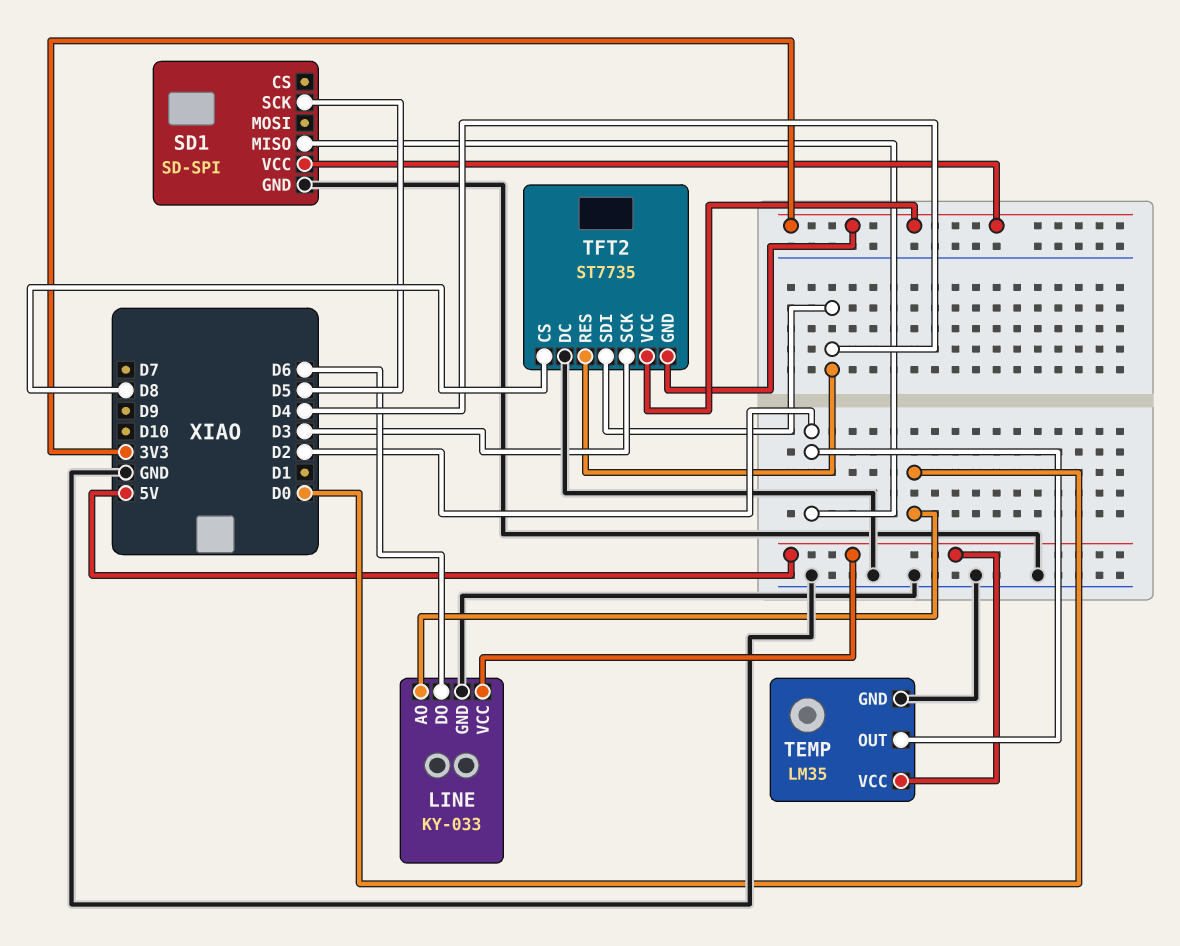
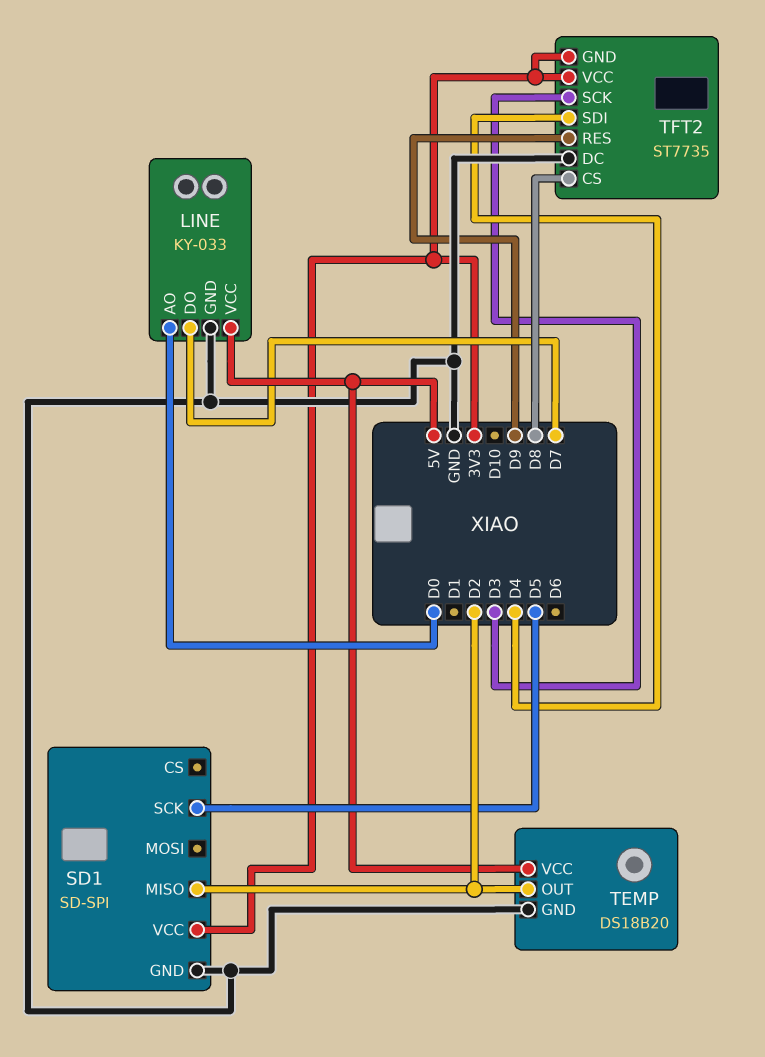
LINE pin DO: D6 -> D7
TEMP: LM35 -> DS18B20
TFT2 pin RES: D4 -> D9

